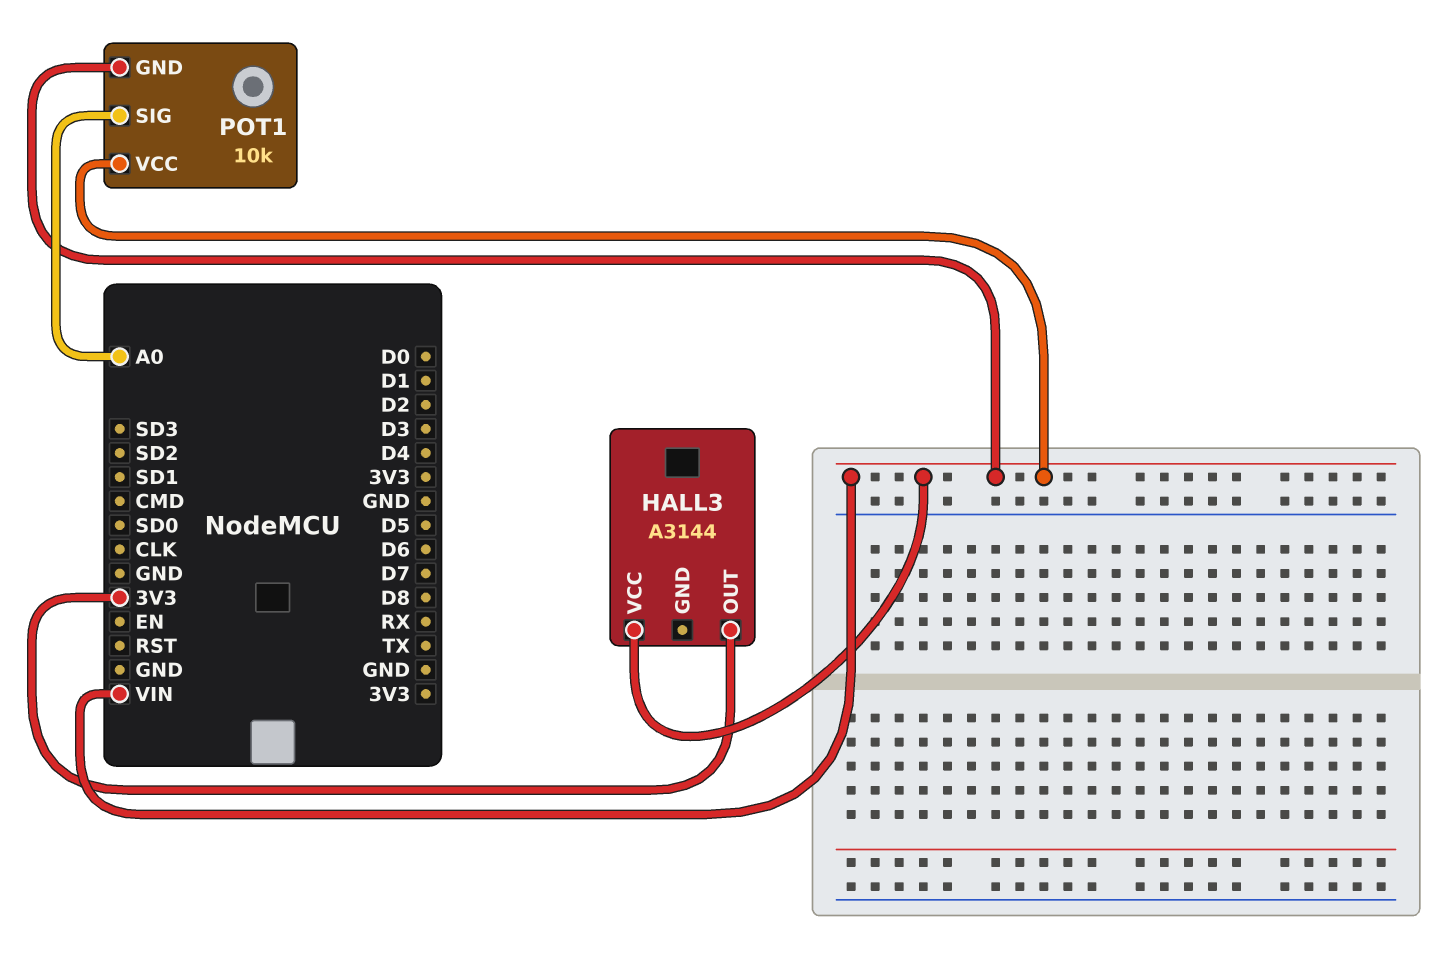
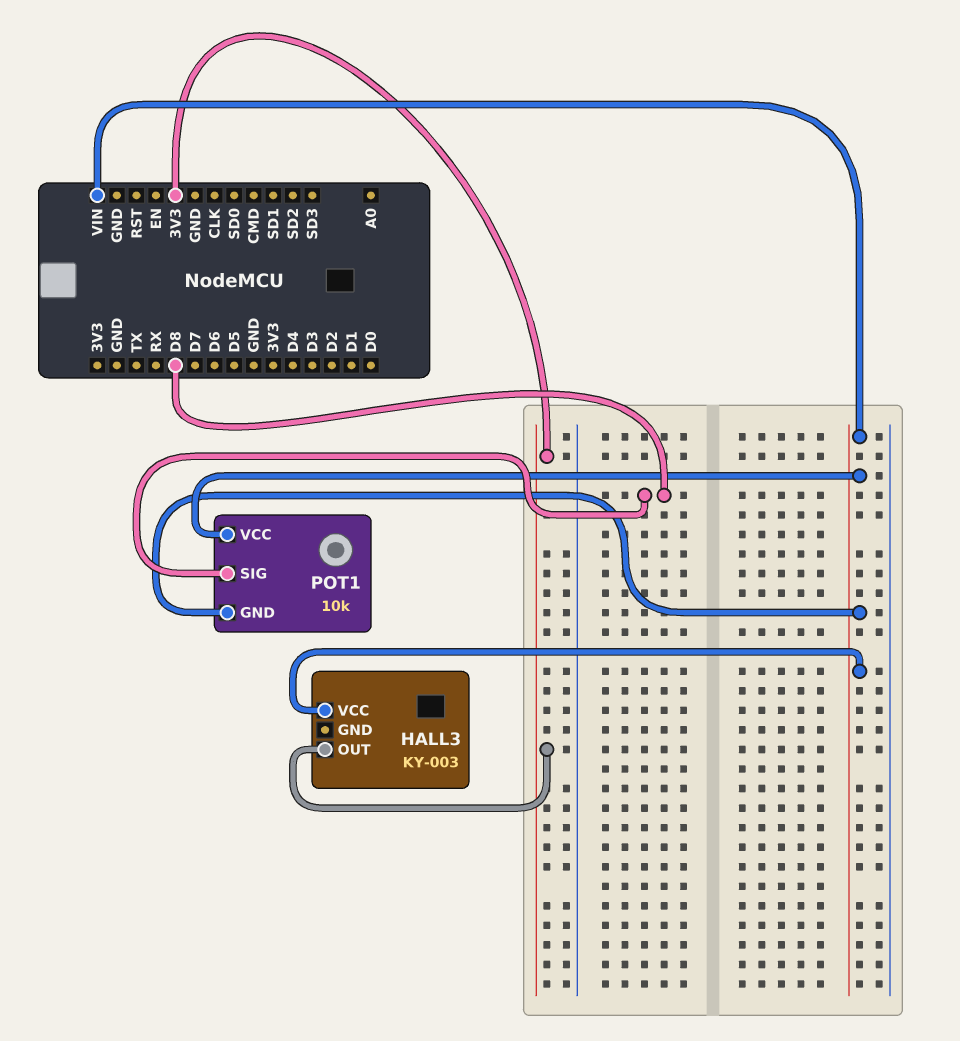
HALL3: A3144 -> KY-003
POT1 pin SIG: A0 -> D8

